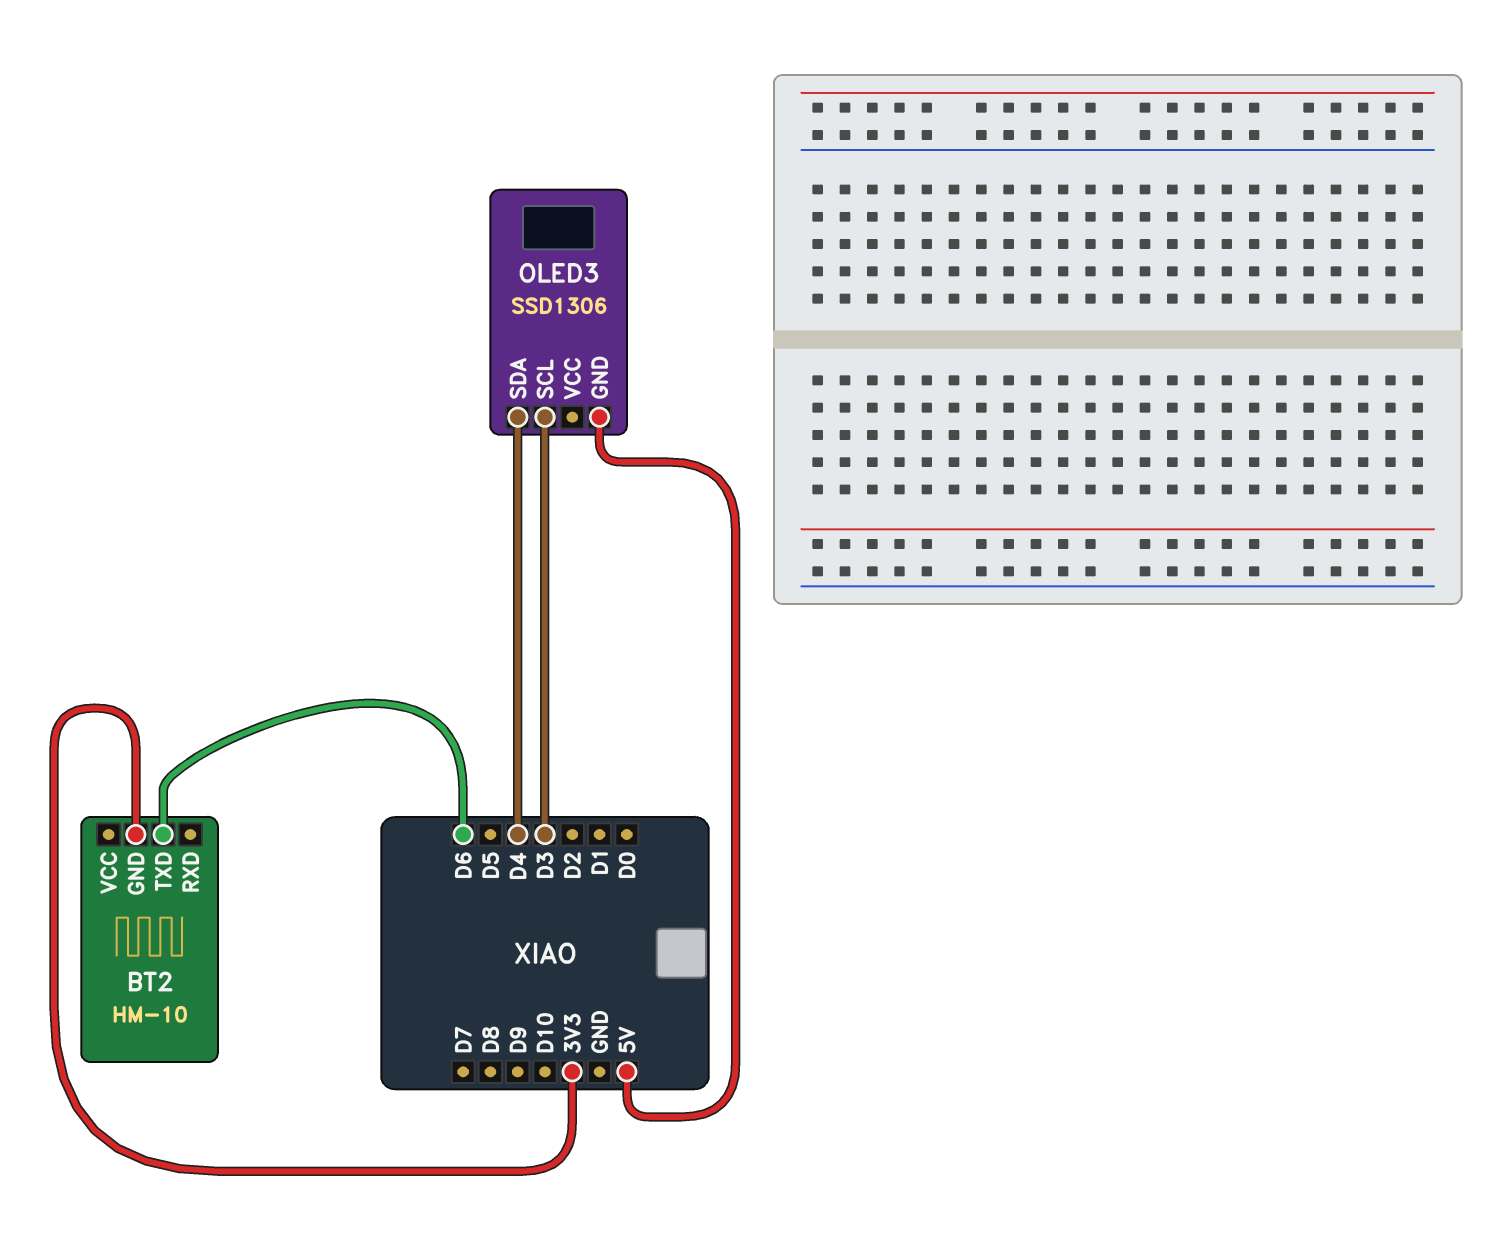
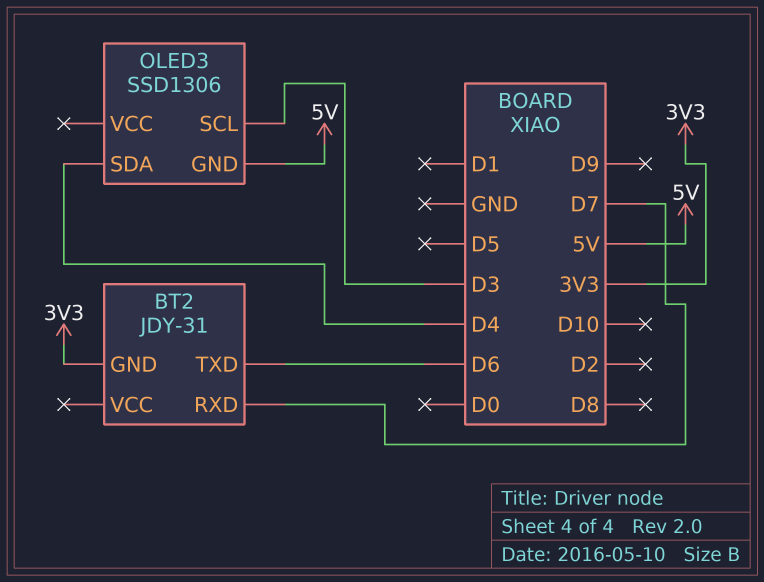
BT2: HM-10 -> JDY-31
BT2 pin RXD: none -> D7

